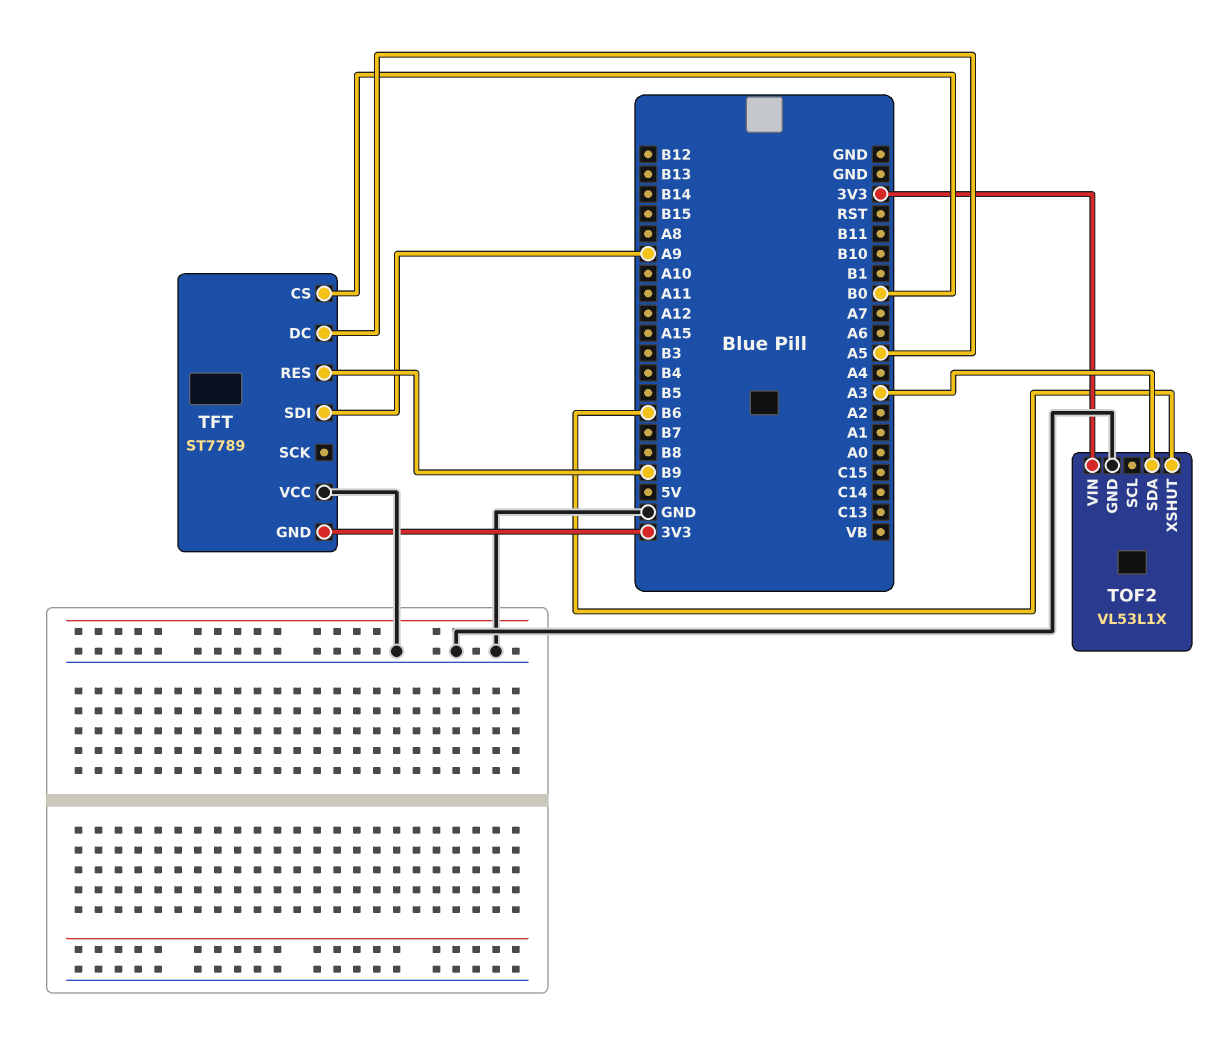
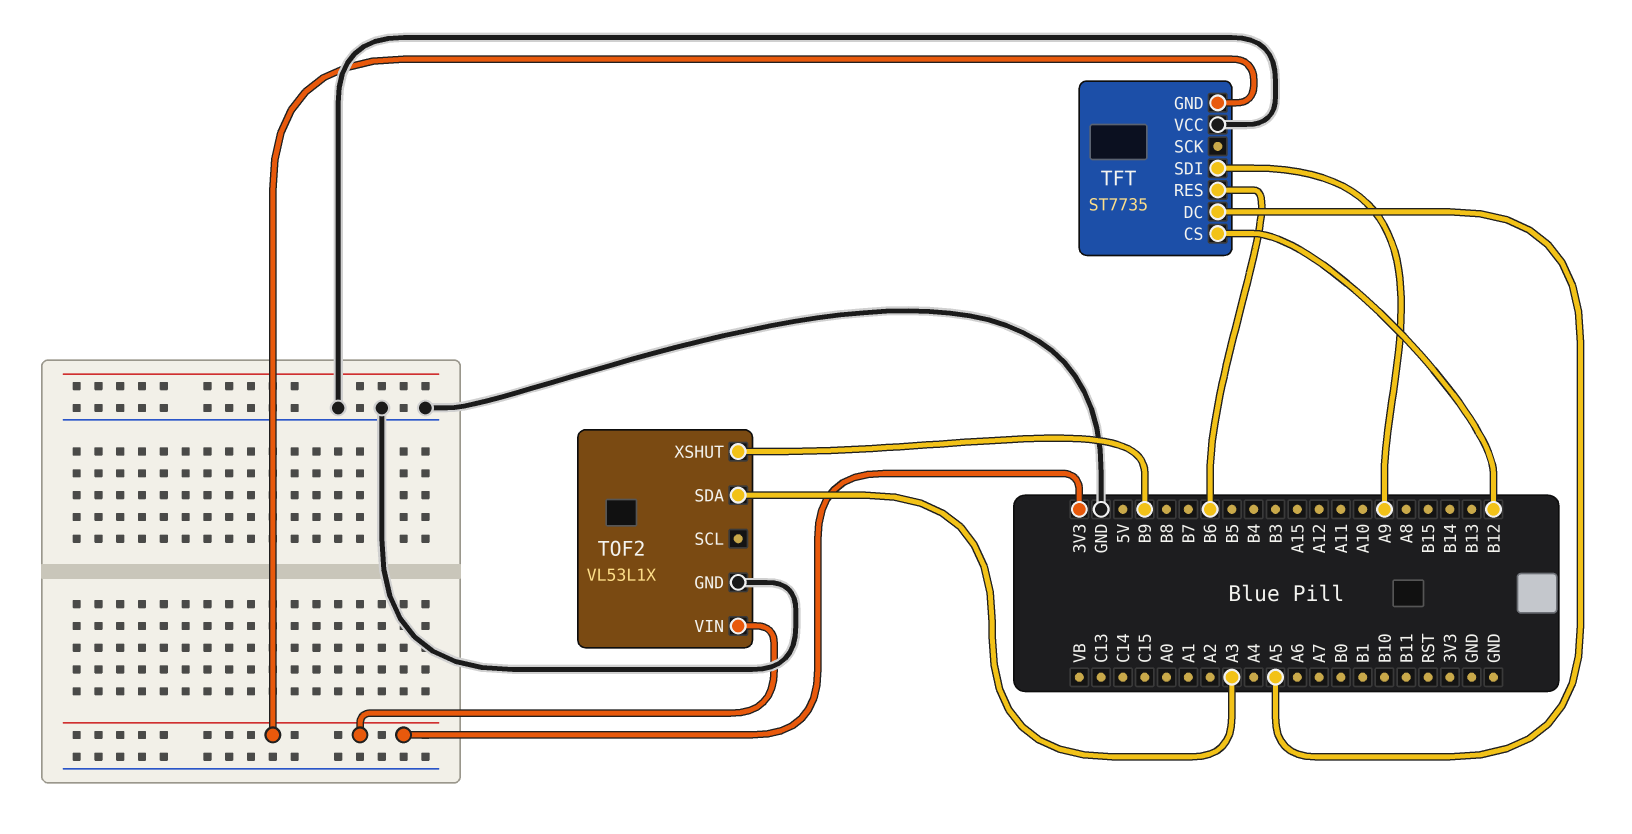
TFT: ST7789 -> ST7735
TFT pin CS: B0 -> B12
TFT pin RES: B9 -> B6
TOF2 pin XSHUT: B6 -> B9

